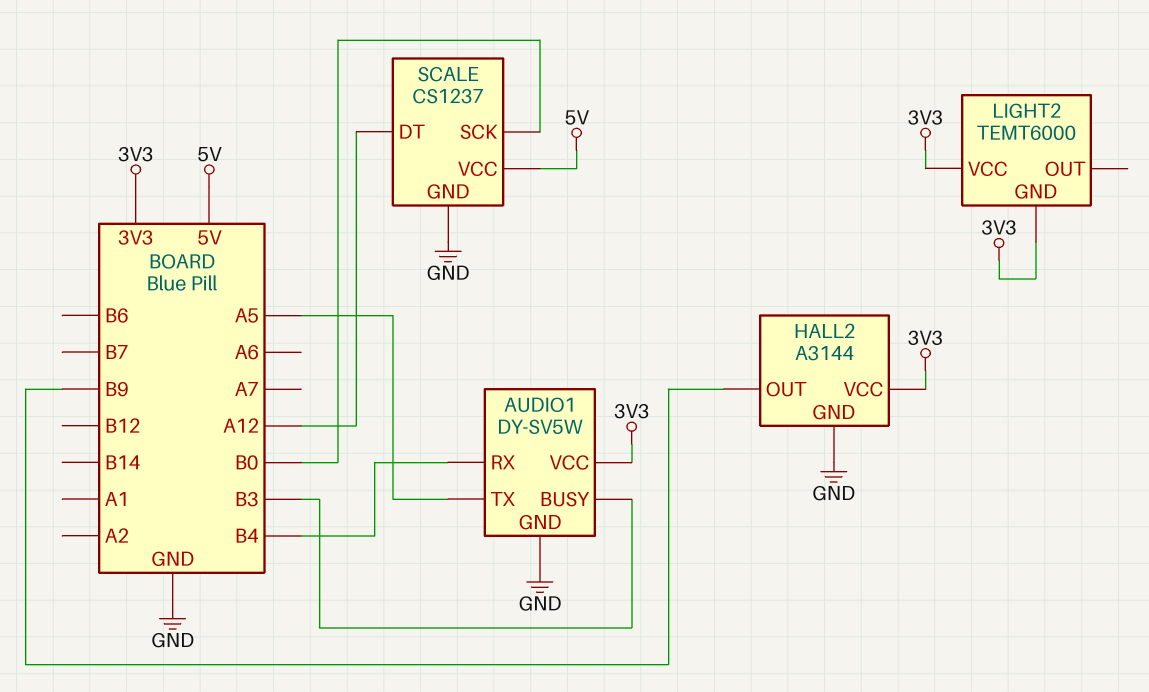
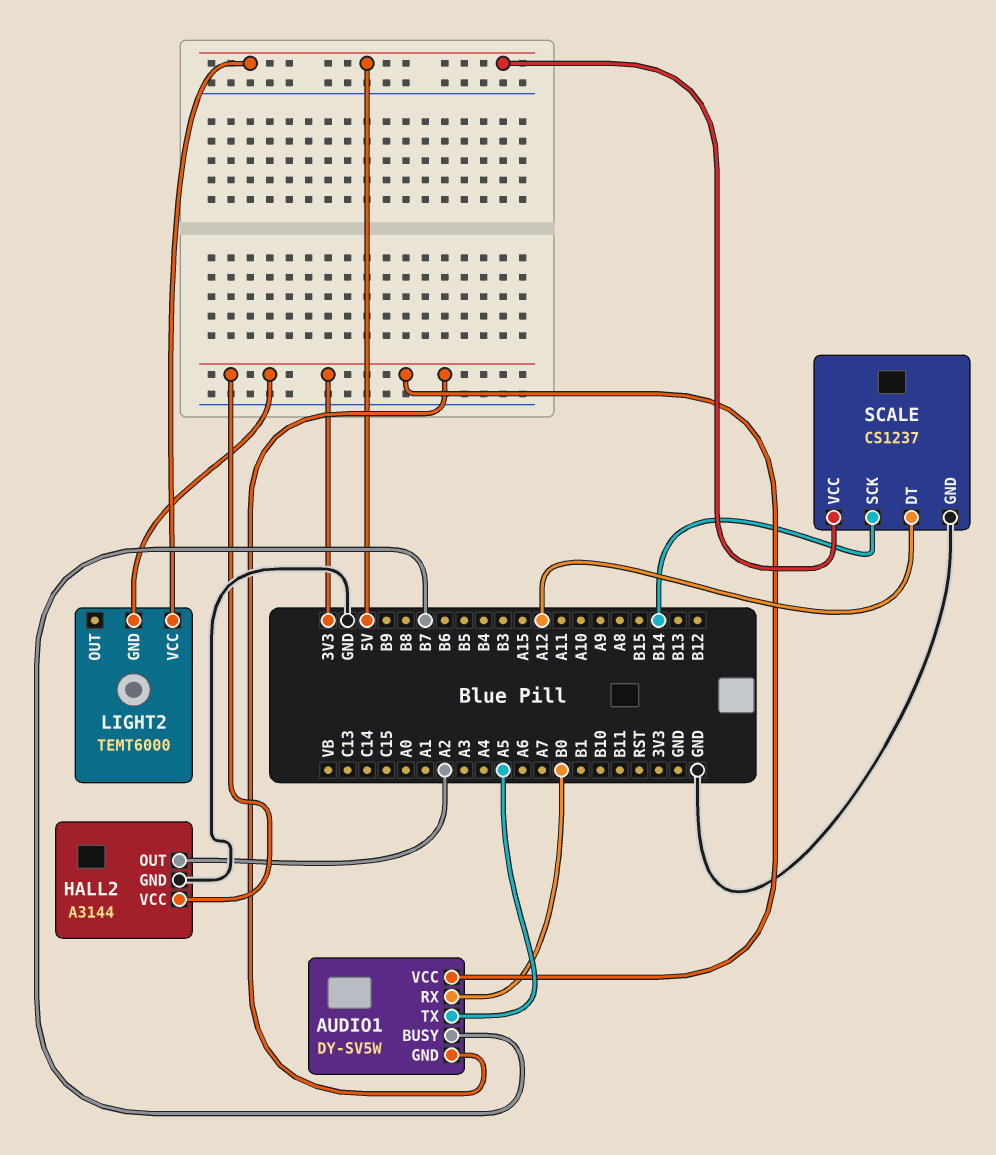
AUDIO1 pin BUSY: B3 -> B7
AUDIO1 pin GND: GND -> 3V3
AUDIO1 pin RX: B4 -> B0
HALL2 pin OUT: B9 -> A2
LIGHT2 pin VCC: 3V3 -> 5V
SCALE pin SCK: B0 -> B14

